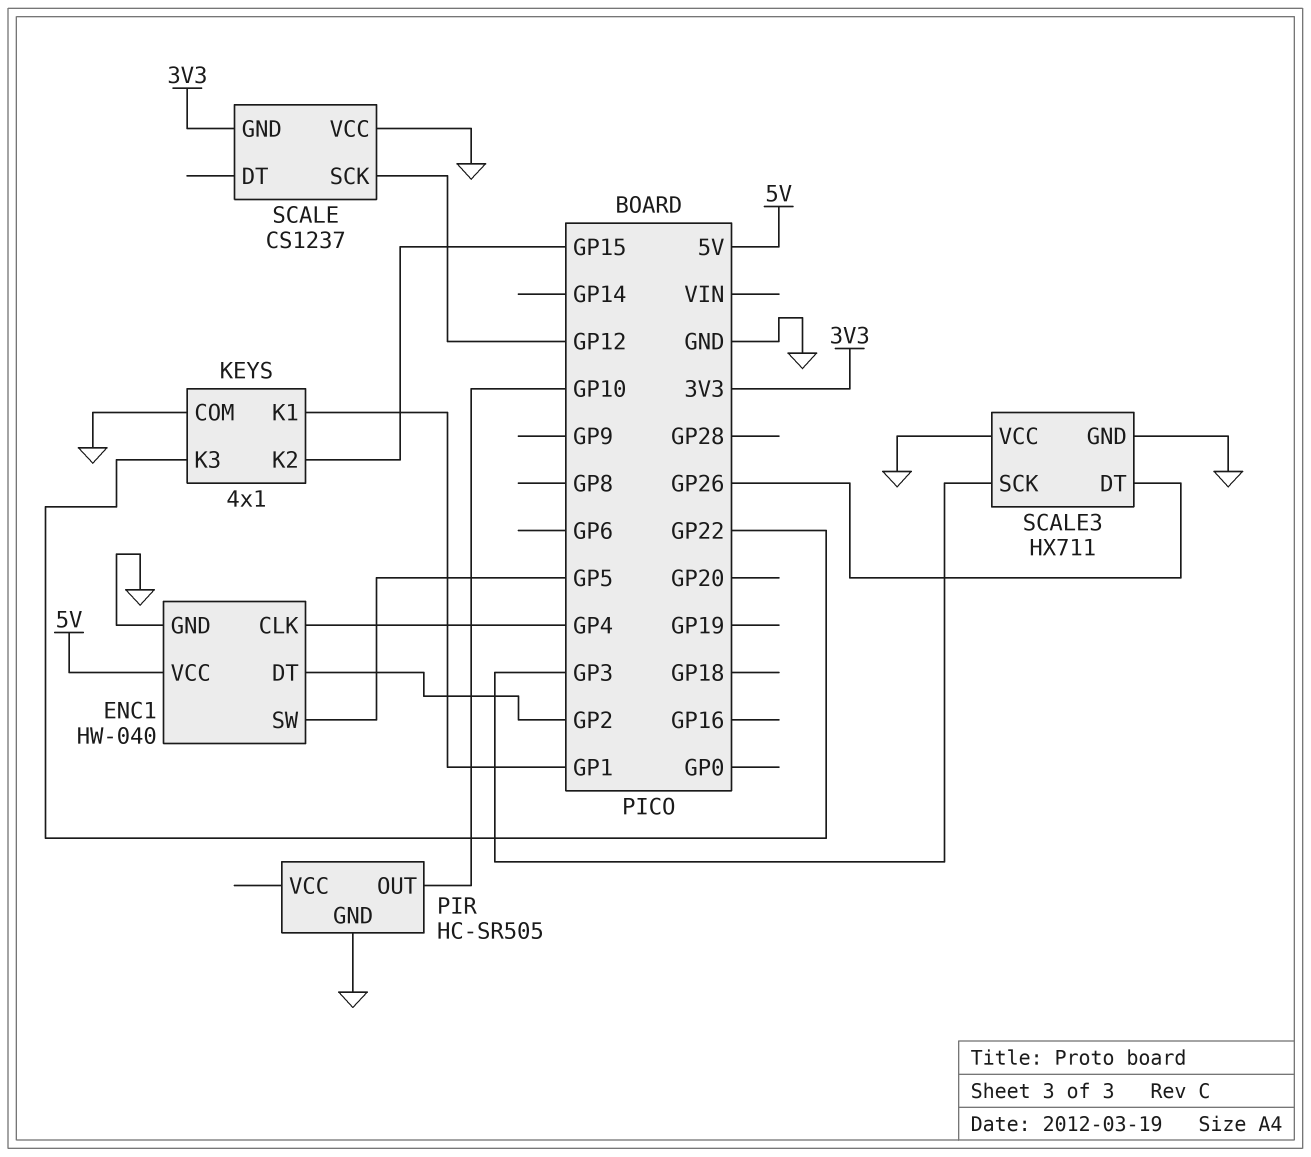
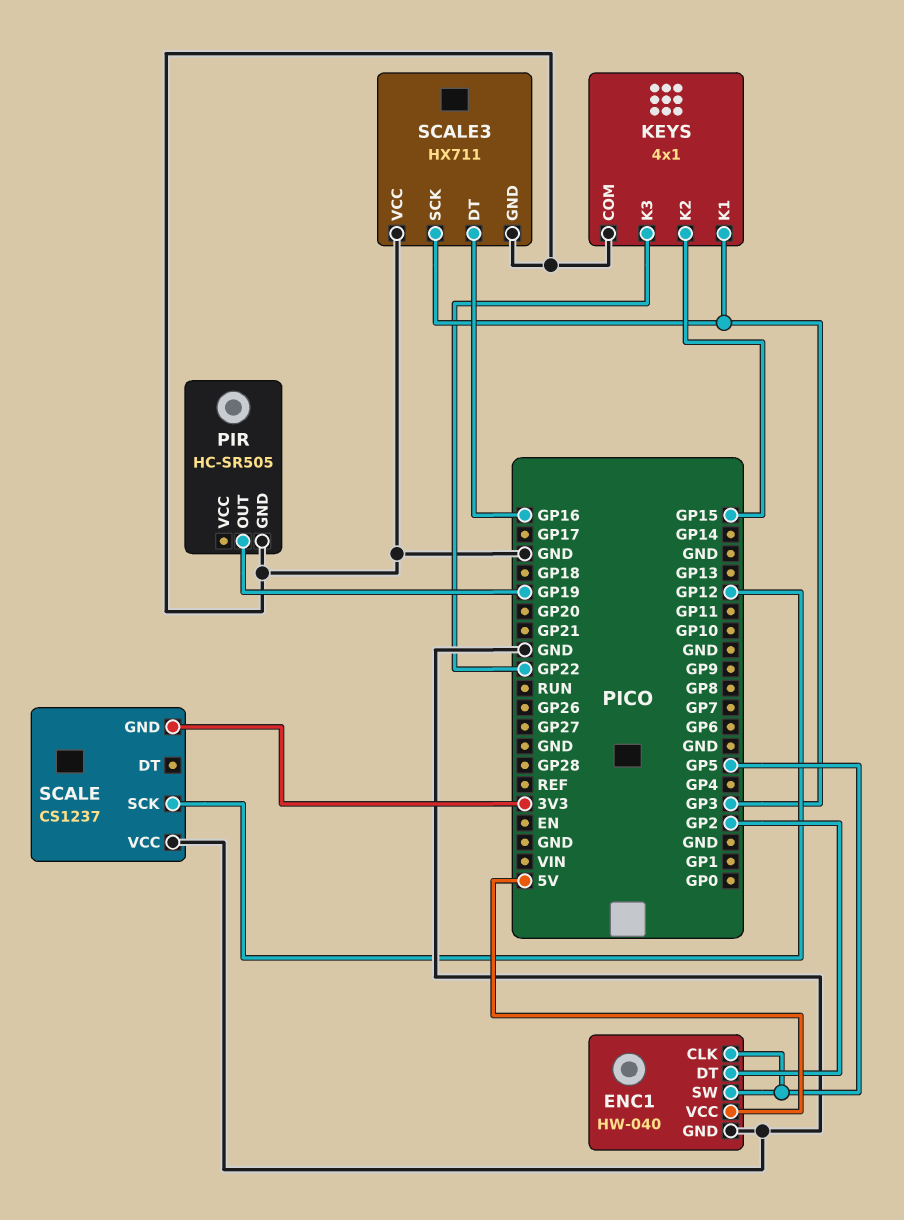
ENC1 pin CLK: GP4 -> GP5
KEYS pin K1: GP1 -> GP3
PIR pin OUT: GP10 -> GP19
SCALE3 pin DT: GP26 -> GP16

